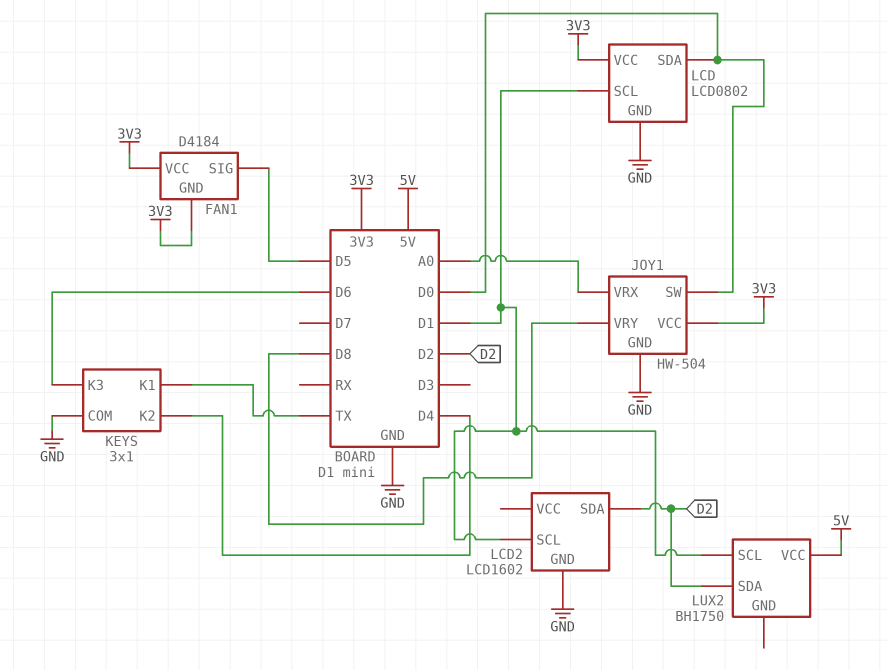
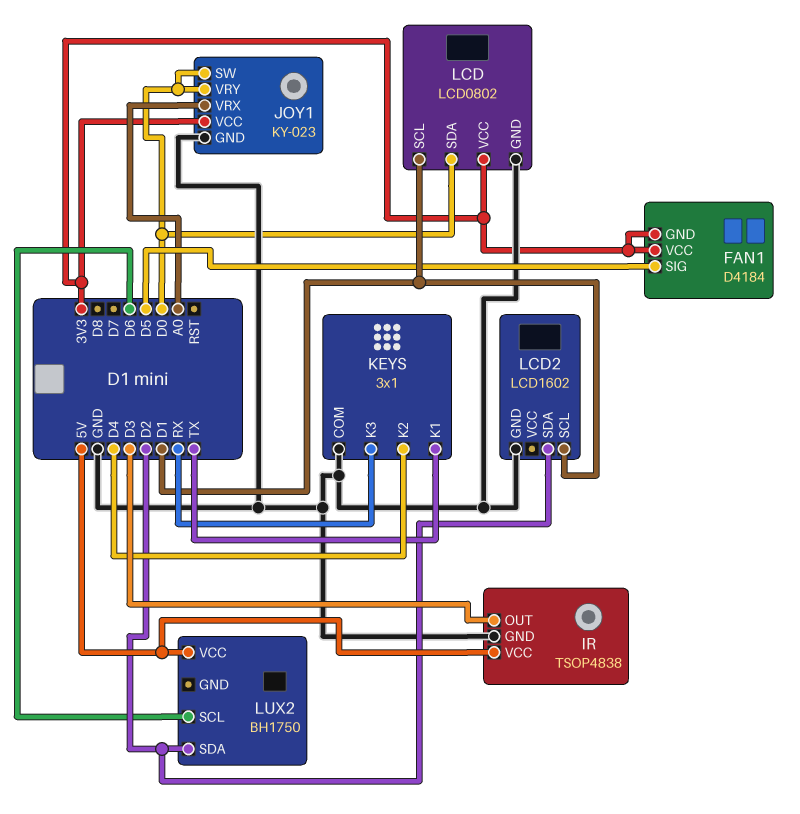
IR: none -> TSOP4838
IR pin GND: none -> GND
IR pin OUT: none -> D3
IR pin VCC: none -> 5V
JOY1: HW-504 -> KY-023
JOY1 pin VRY: D8 -> D0
KEYS pin K3: D6 -> RX
LUX2 pin SCL: D1 -> D6

